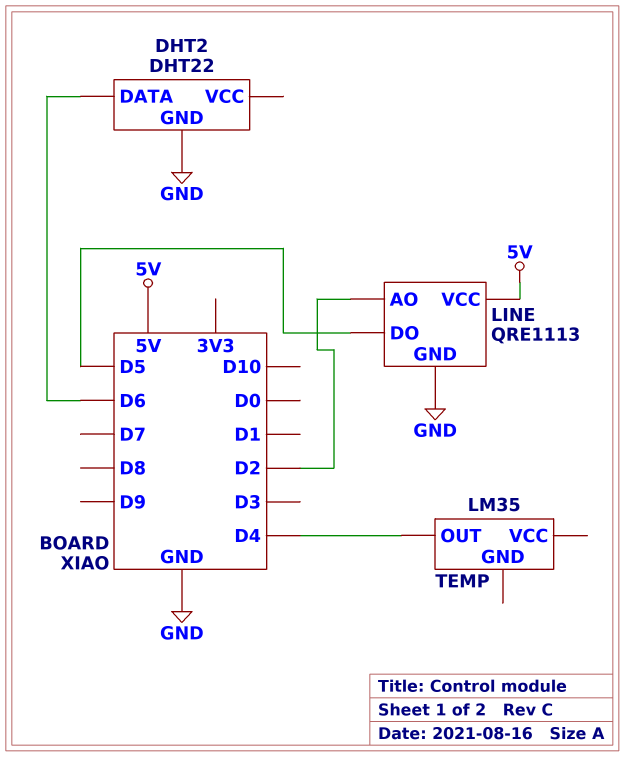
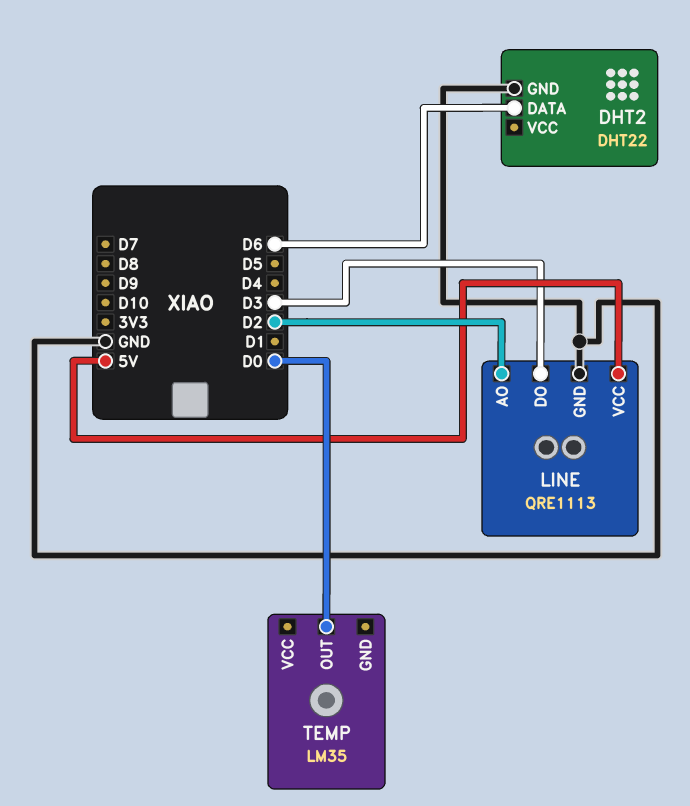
LINE pin DO: D5 -> D3
TEMP pin OUT: D4 -> D0

